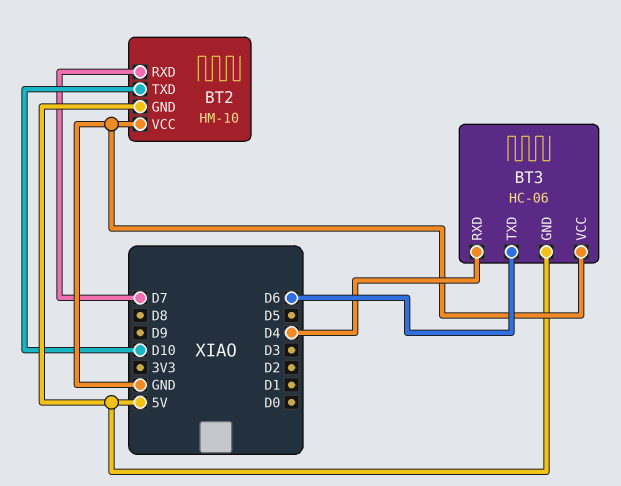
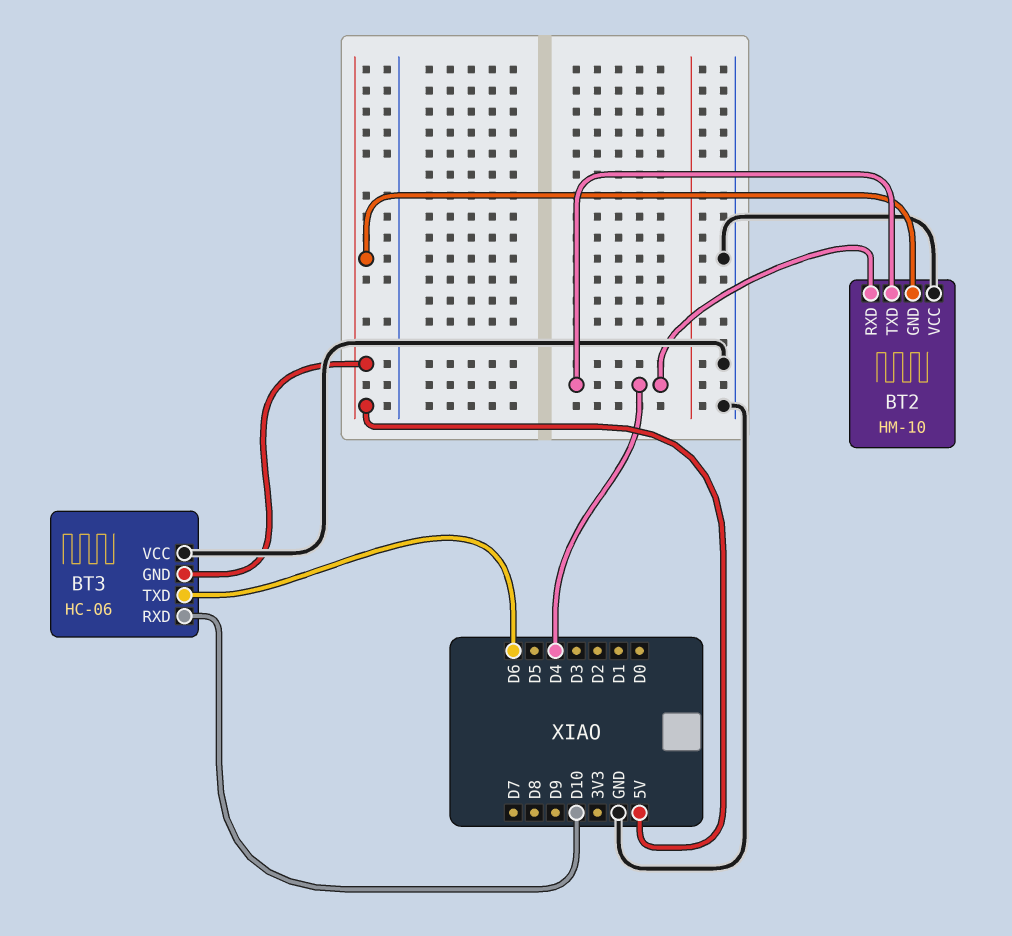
BT2 pin RXD: D7 -> D4
BT2 pin TXD: D10 -> D4
BT3 pin RXD: D4 -> D10

